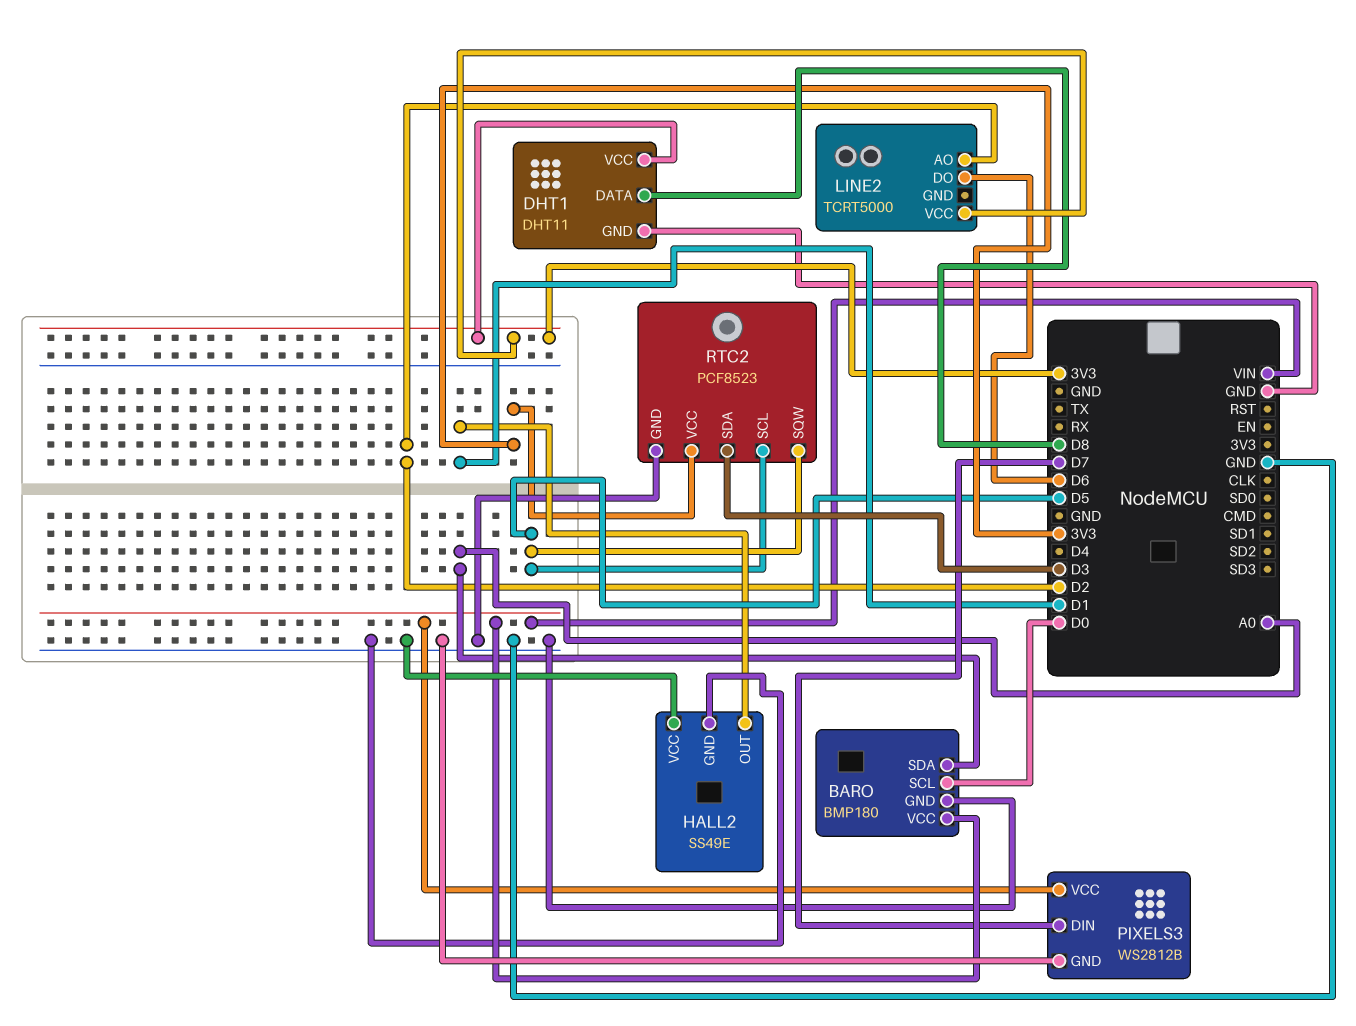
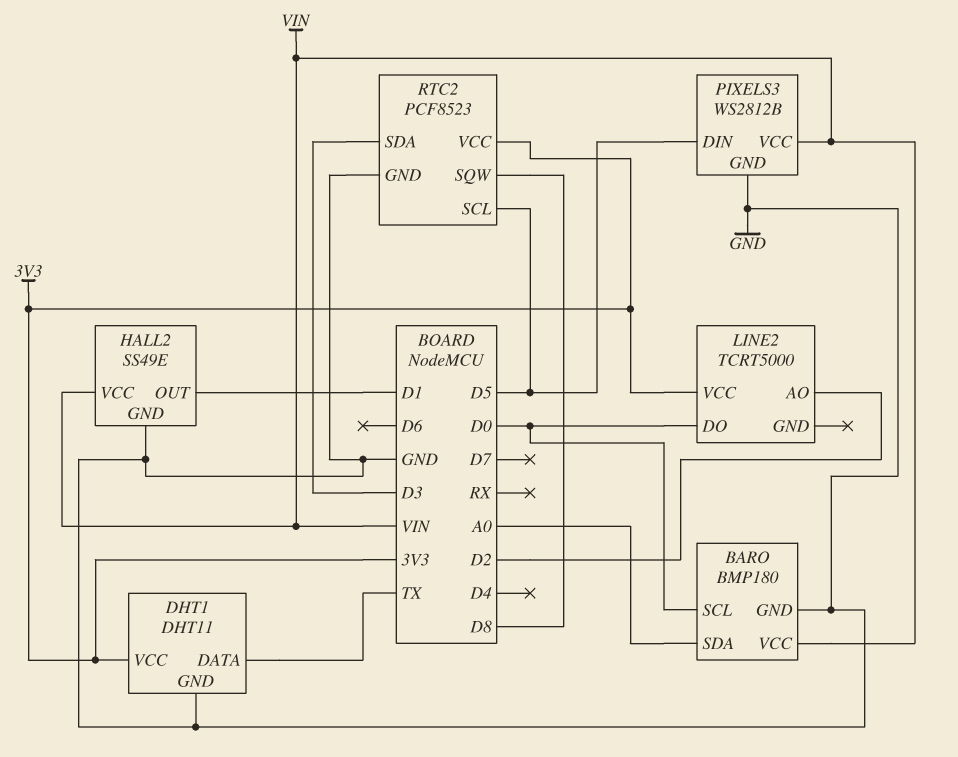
DHT1 pin DATA: D8 -> TX
HALL2 pin VCC: GND -> VIN
LINE2 pin DO: D6 -> D0
PIXELS3 pin DIN: D7 -> D5
RTC2 pin SQW: D5 -> D8

